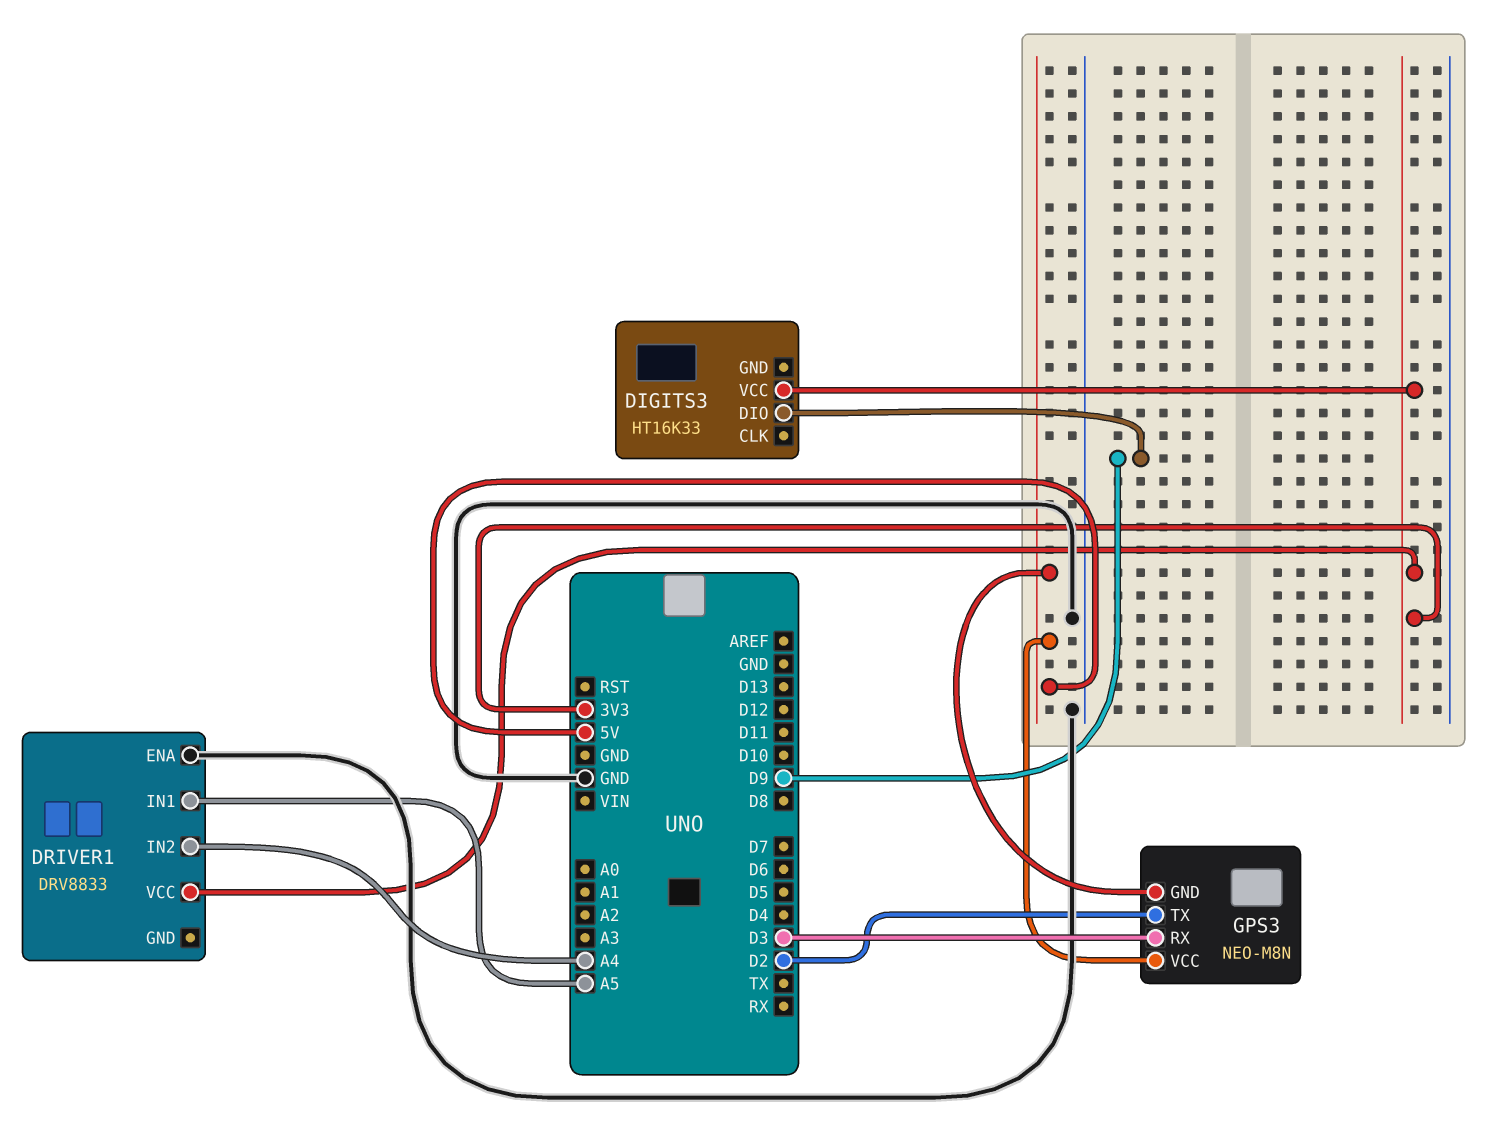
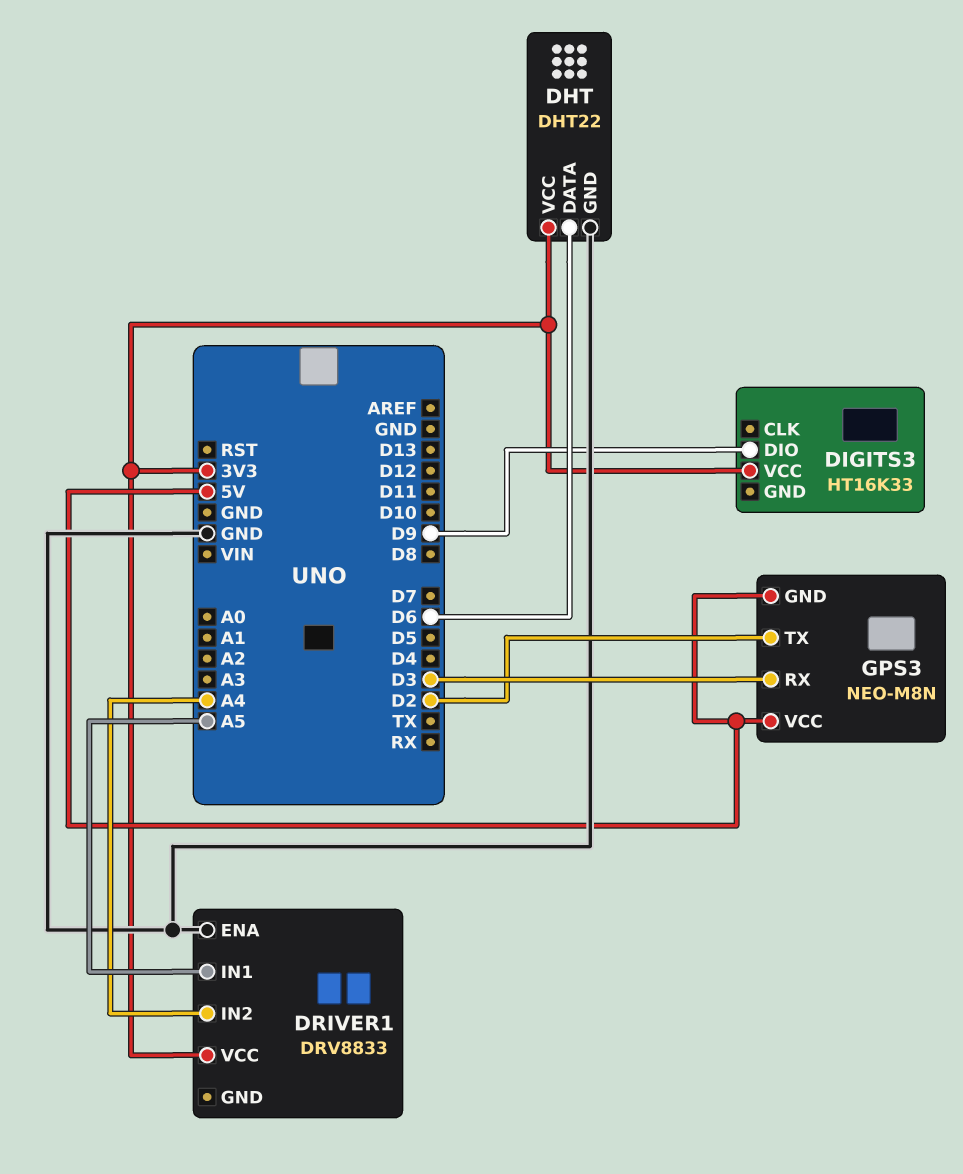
DHT: none -> DHT22
DHT pin DATA: none -> D6
DHT pin GND: none -> GND
DHT pin VCC: none -> 3V3

